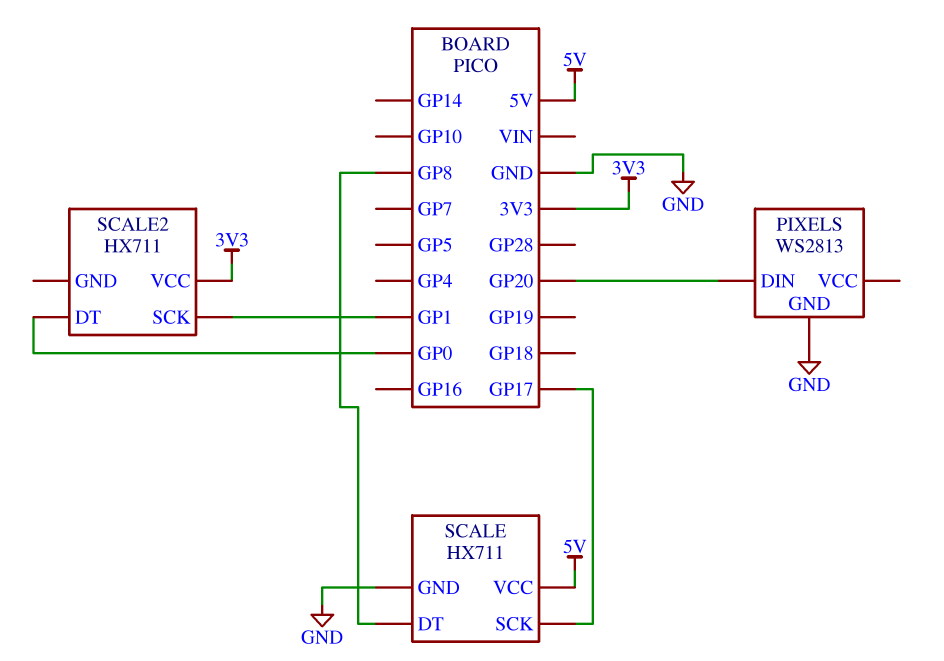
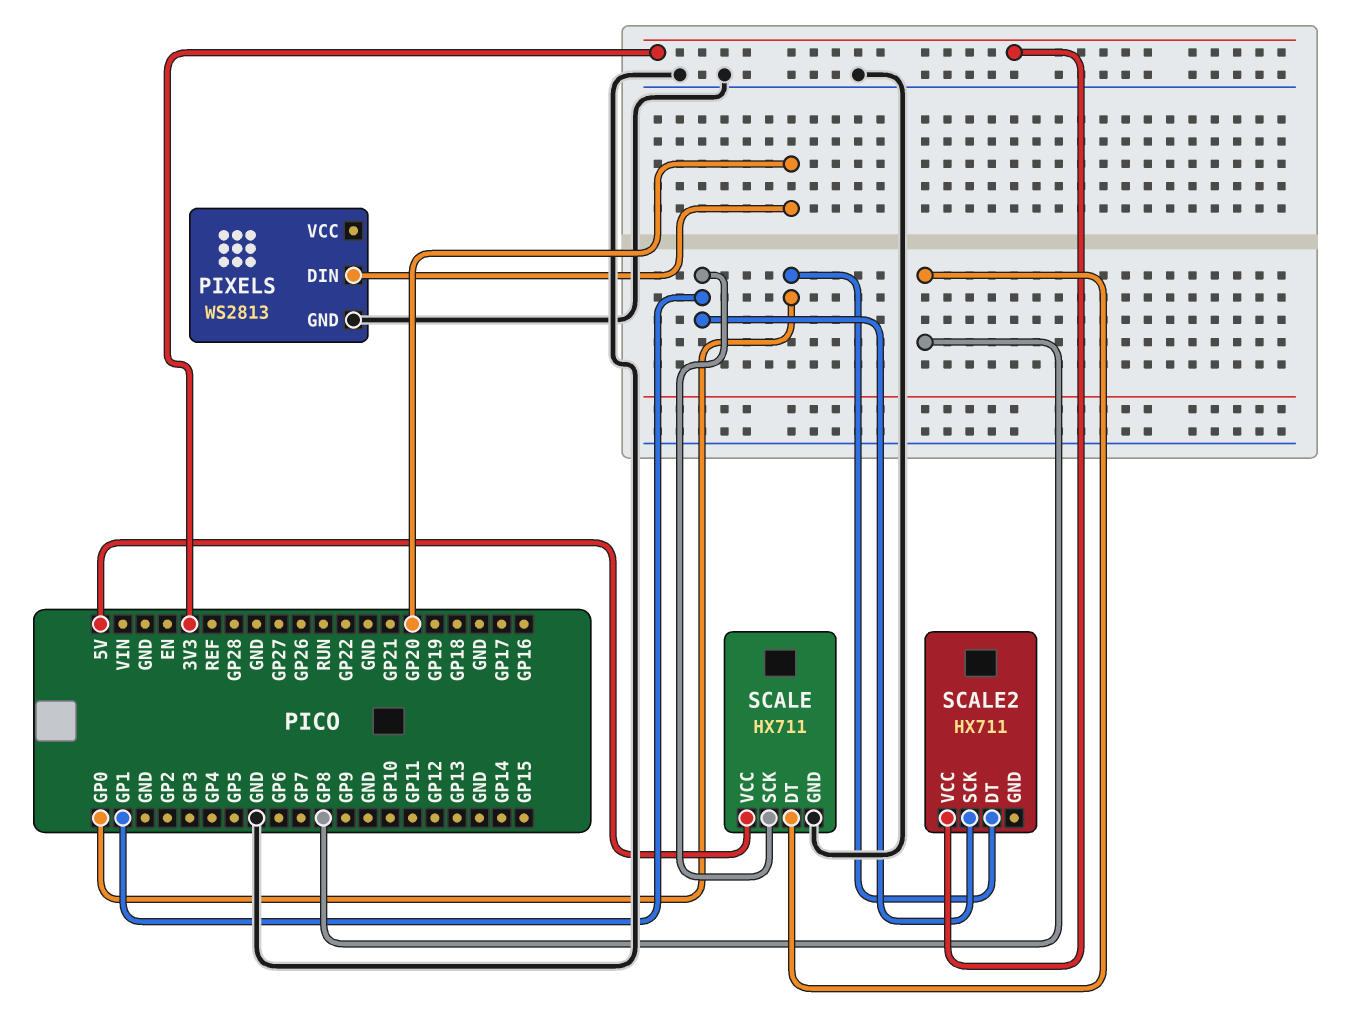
SCALE pin SCK: GP17 -> GP1

